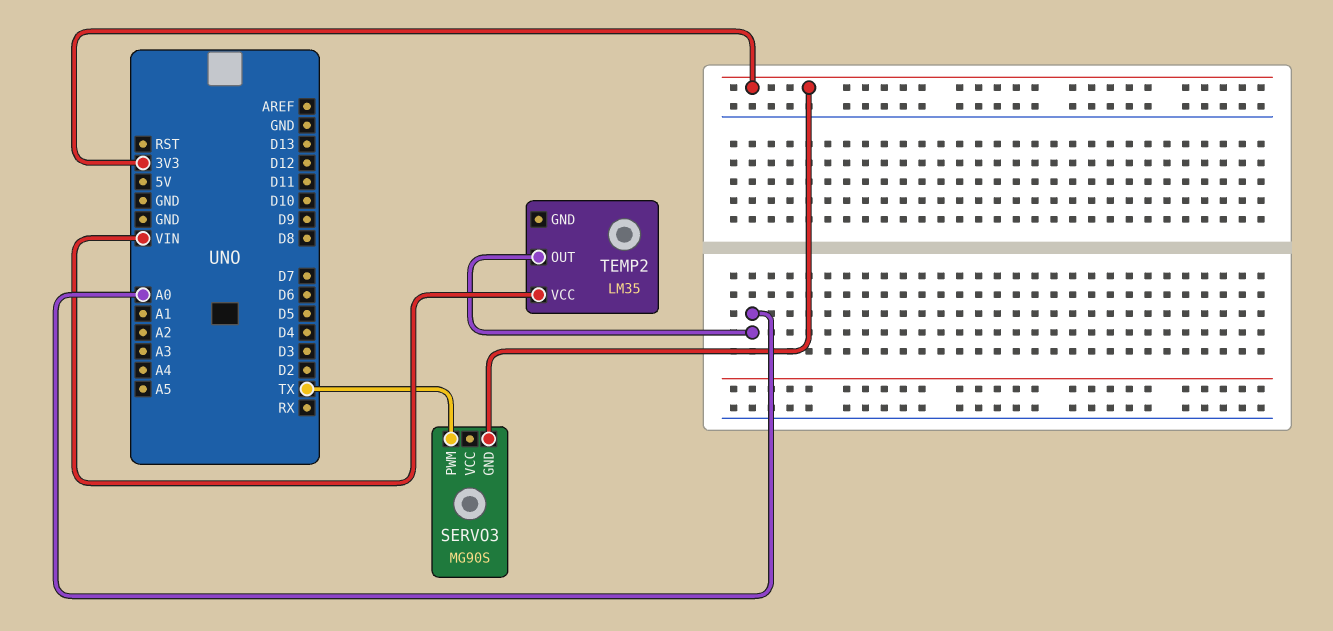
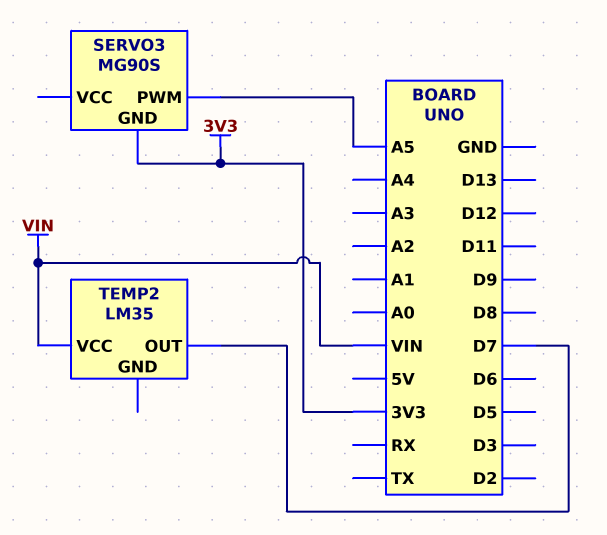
SERVO3 pin PWM: TX -> A5
TEMP2 pin OUT: A0 -> D7

